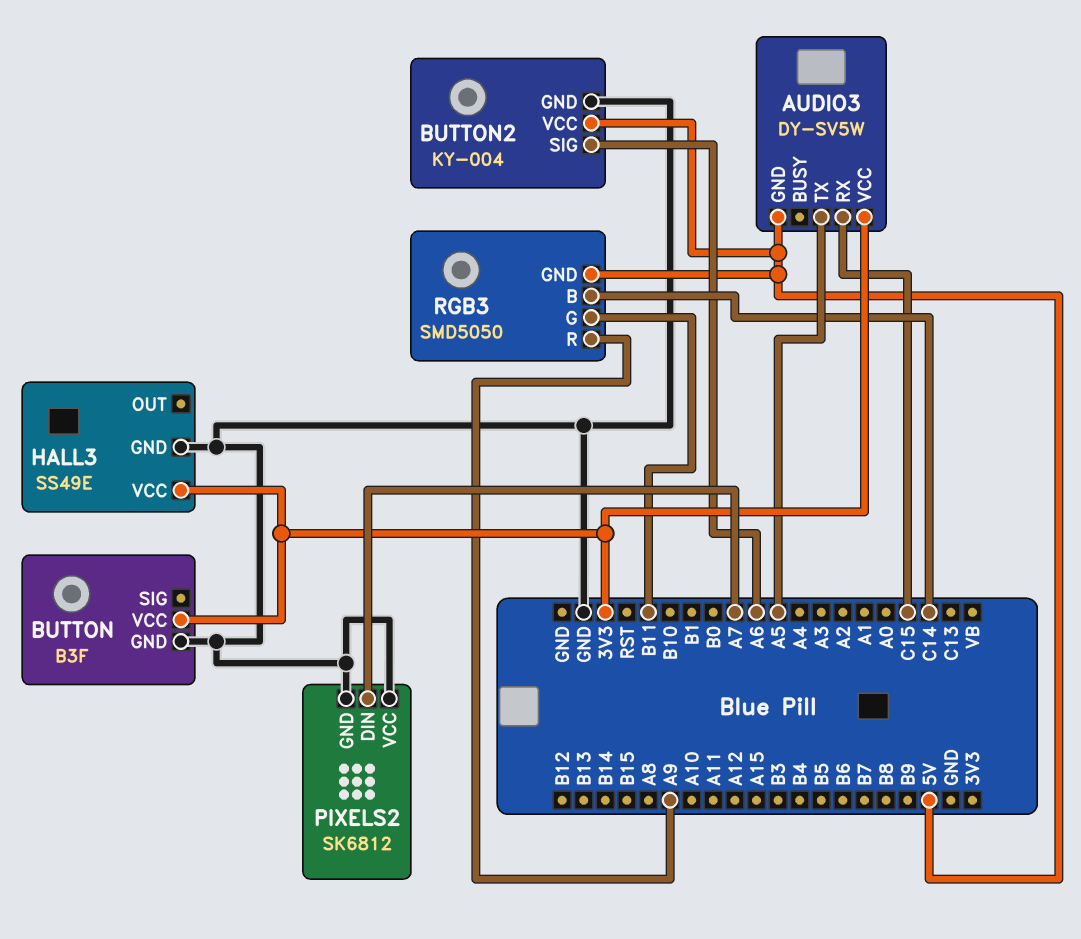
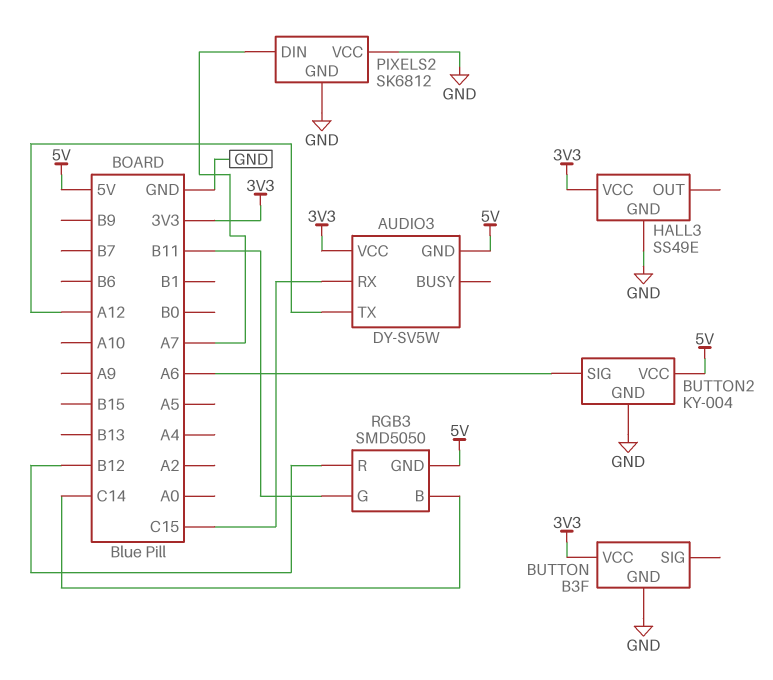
AUDIO3 pin TX: A5 -> A12
RGB3 pin R: A9 -> B12

